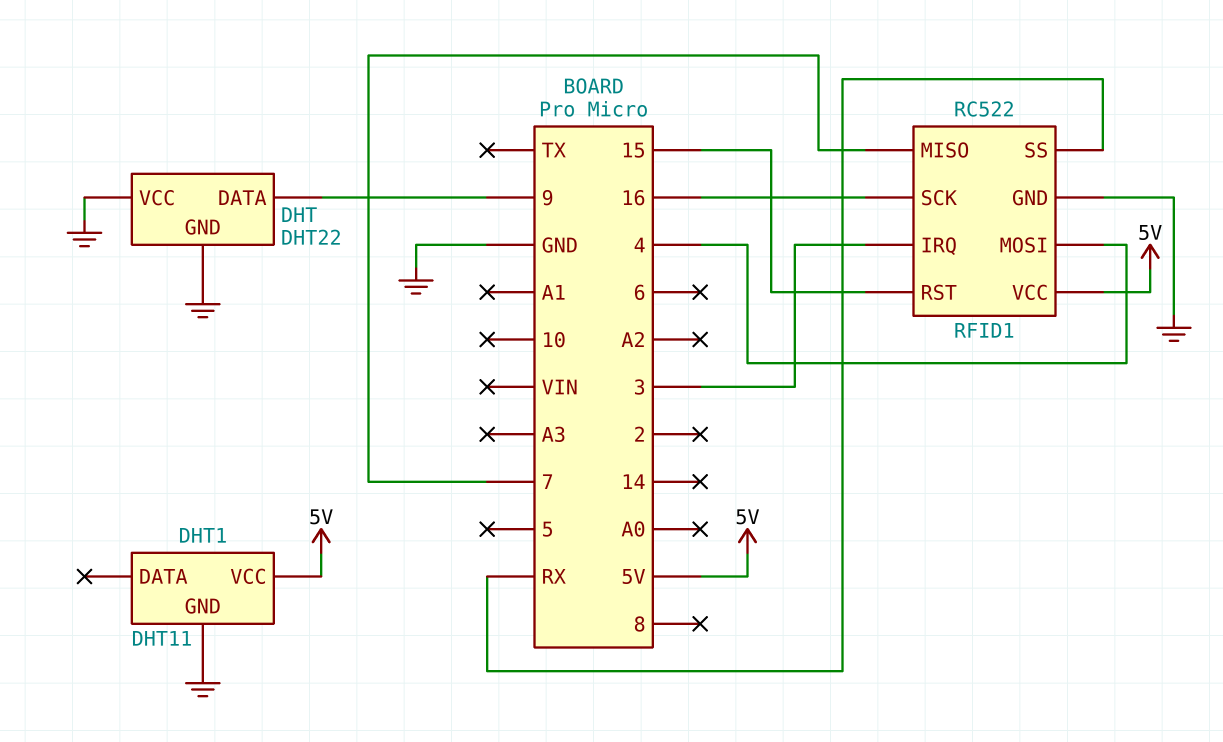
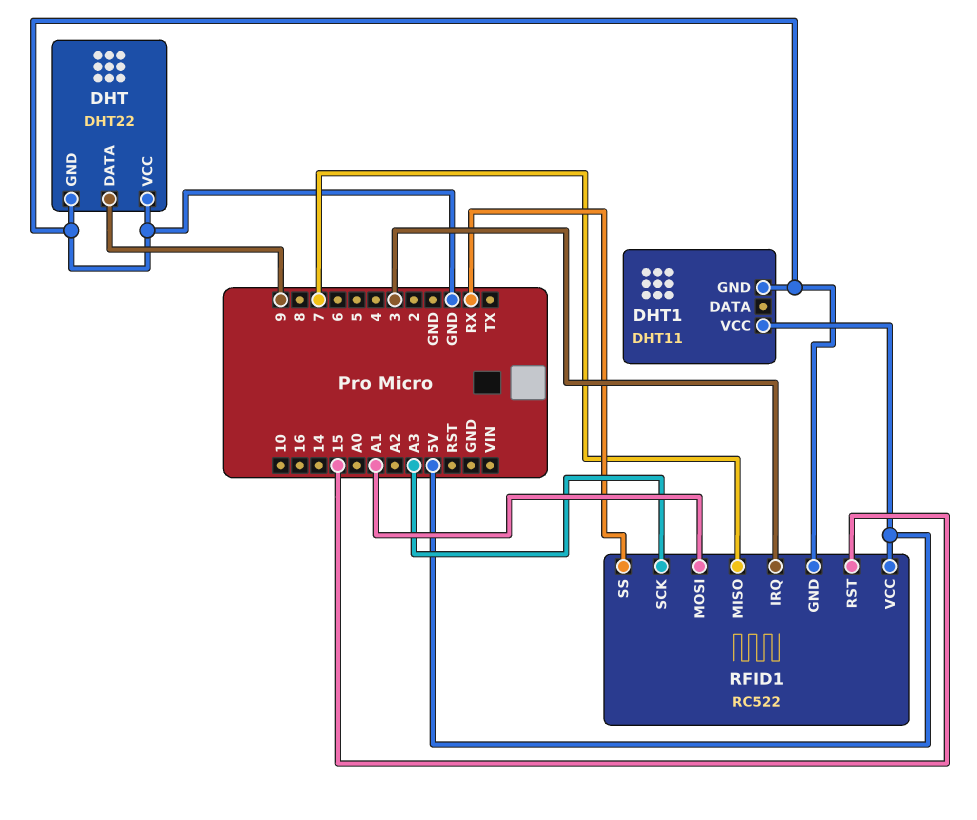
RFID1 pin MOSI: 4 -> A1
RFID1 pin SCK: 16 -> A3

